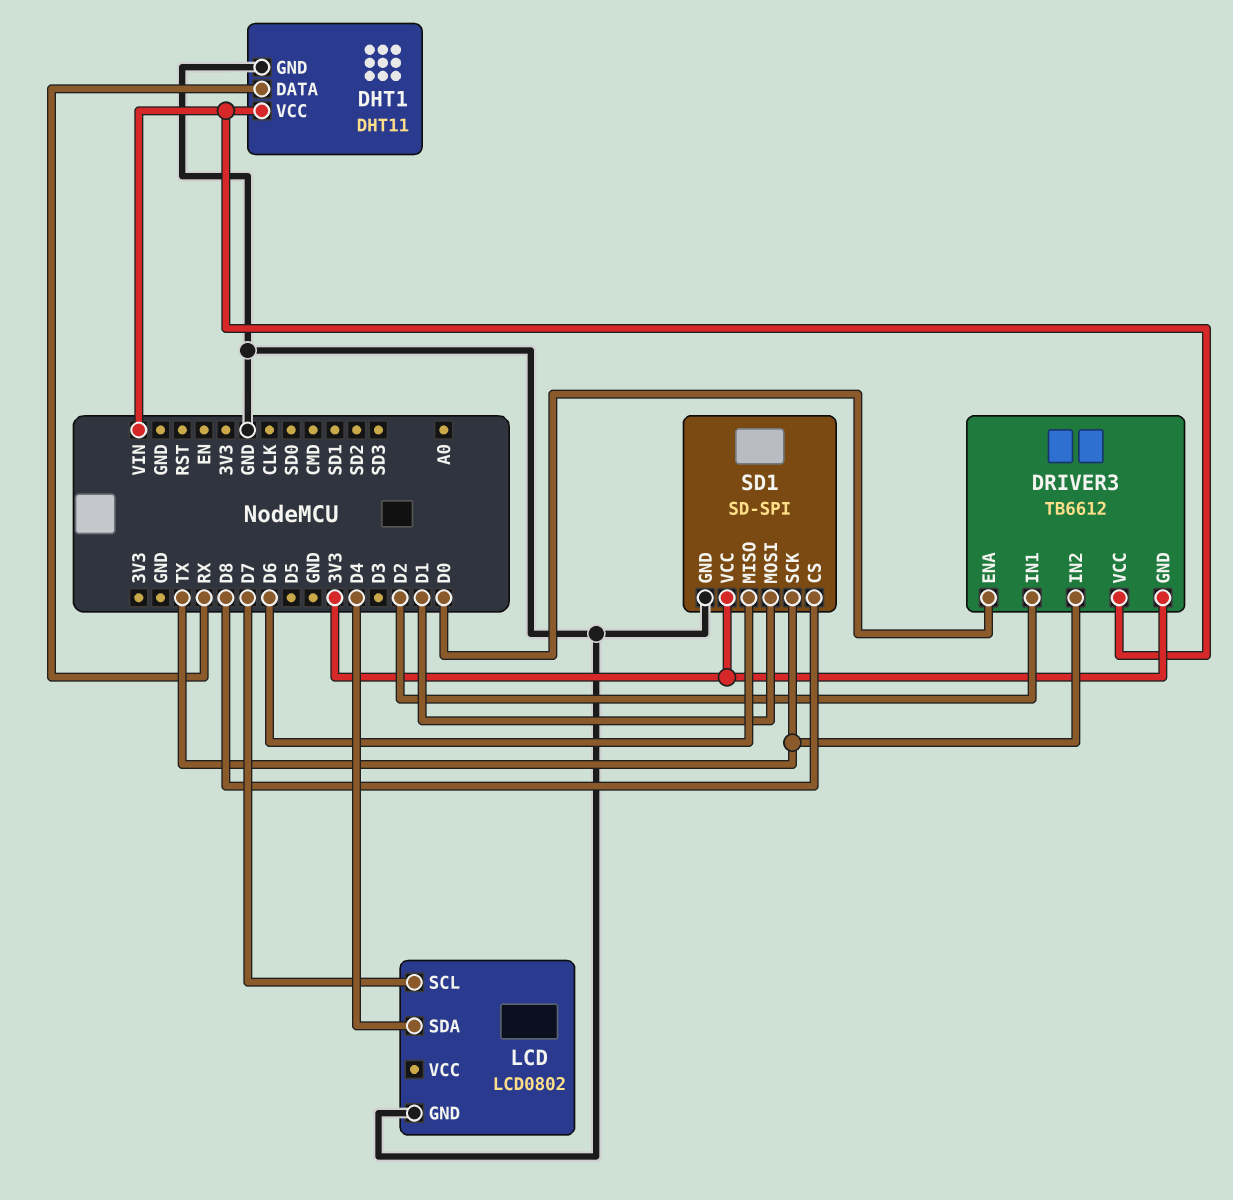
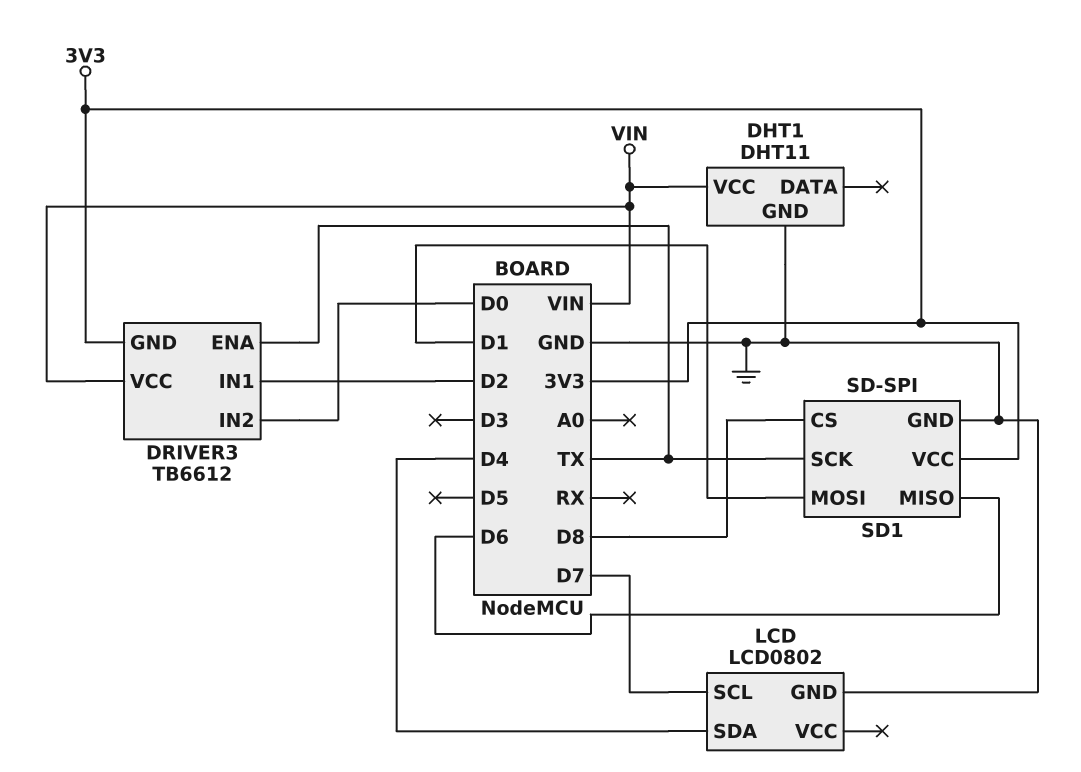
DHT1 pin DATA: RX -> none
DRIVER3 pin ENA: D0 -> TX
DRIVER3 pin IN2: TX -> D0

